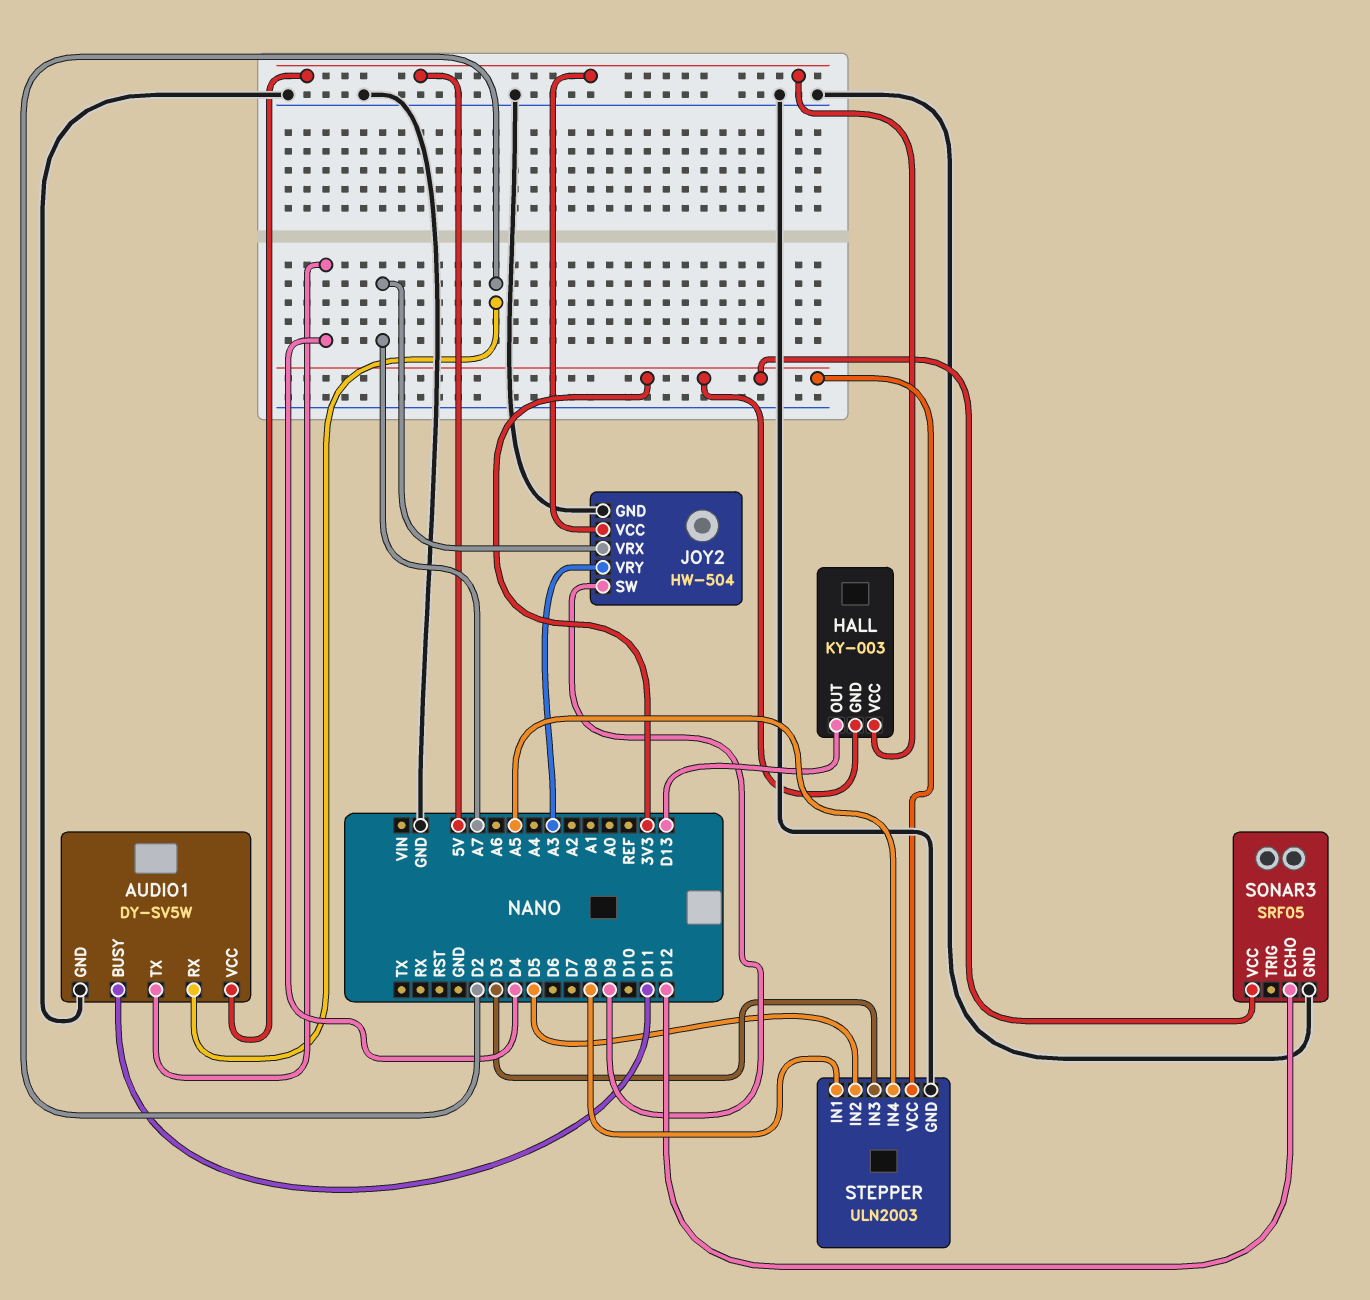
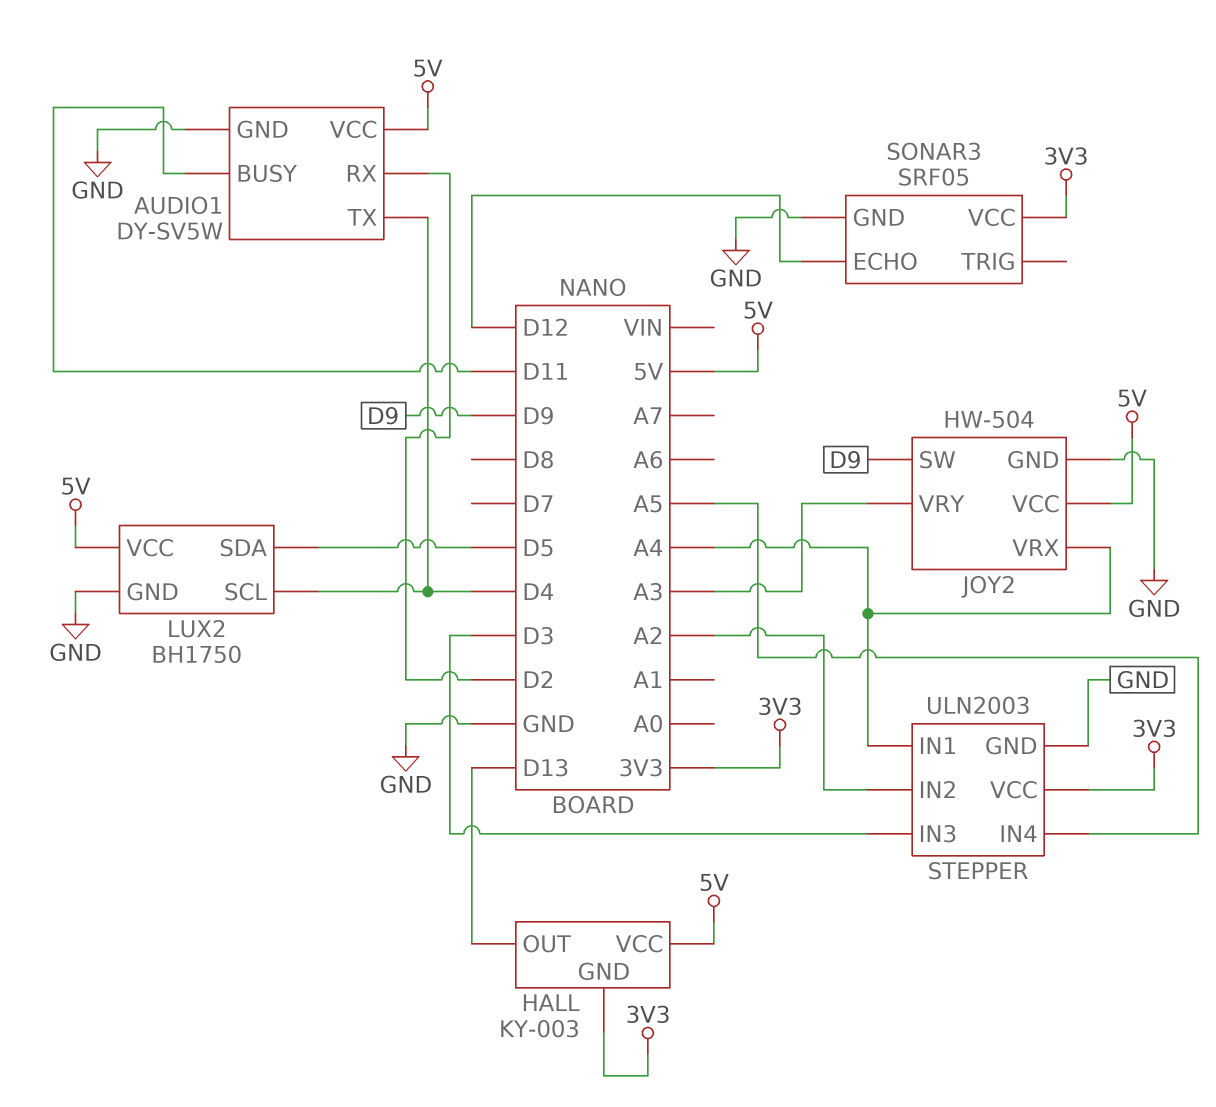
JOY2 pin VRX: A7 -> A4
LUX2: none -> BH1750
LUX2 pin GND: none -> GND
LUX2 pin SCL: none -> D4
LUX2 pin SDA: none -> D5
LUX2 pin VCC: none -> 5V
STEPPER pin IN1: D8 -> A4
STEPPER pin IN2: D5 -> A2

